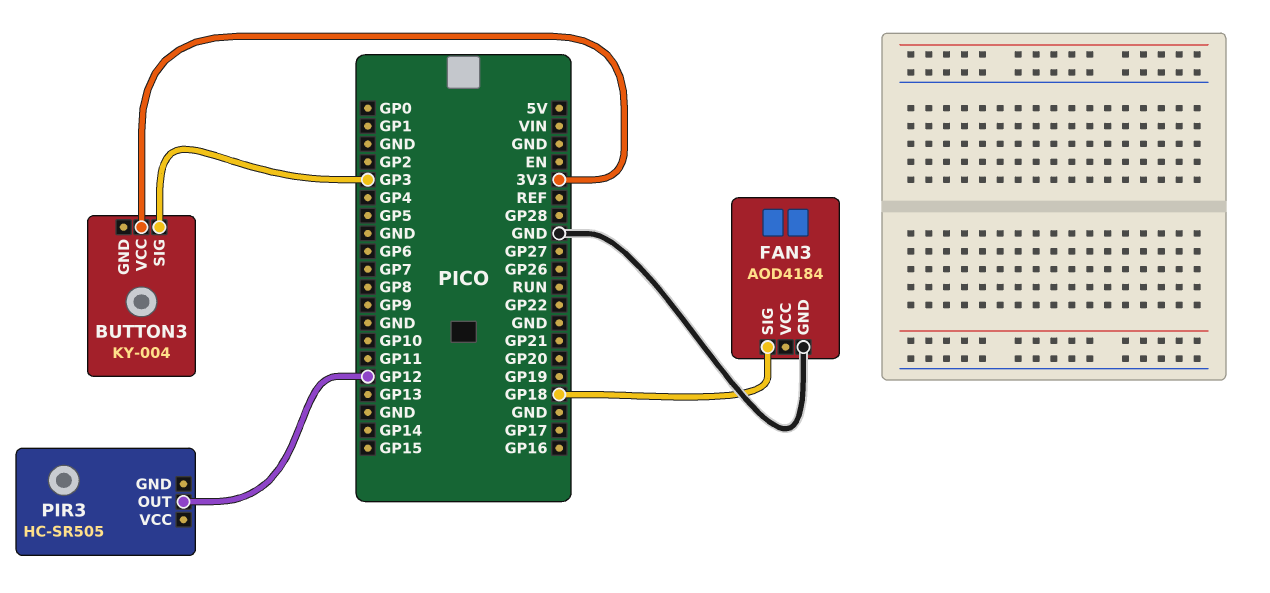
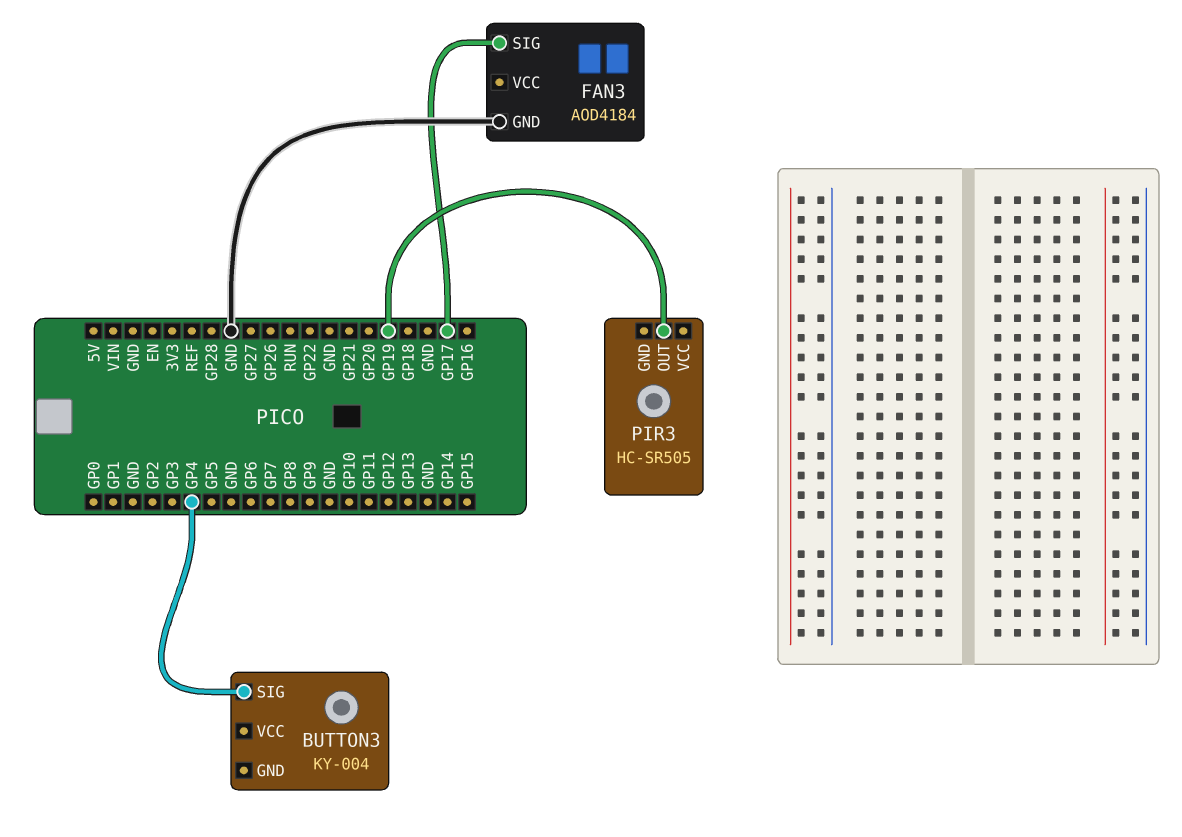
BUTTON3 pin SIG: GP3 -> GP4
BUTTON3 pin VCC: 3V3 -> none
FAN3 pin SIG: GP18 -> GP17
PIR3 pin OUT: GP12 -> GP19

